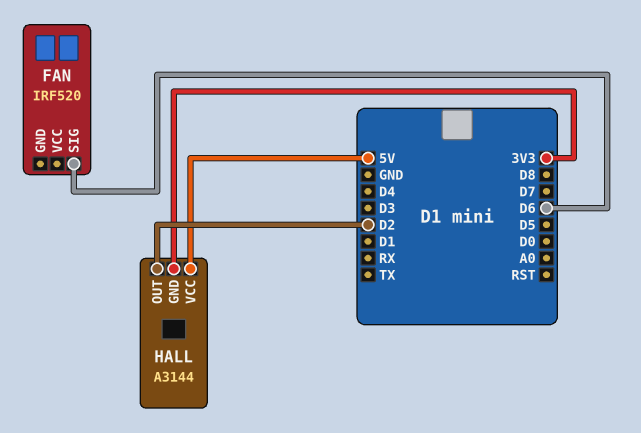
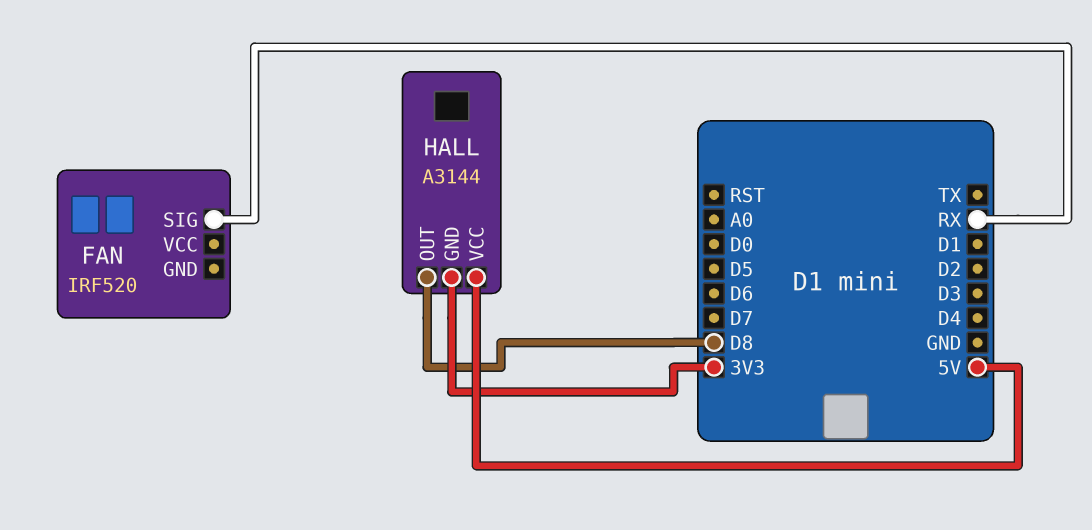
FAN pin SIG: D6 -> RX
HALL pin OUT: D2 -> D8

